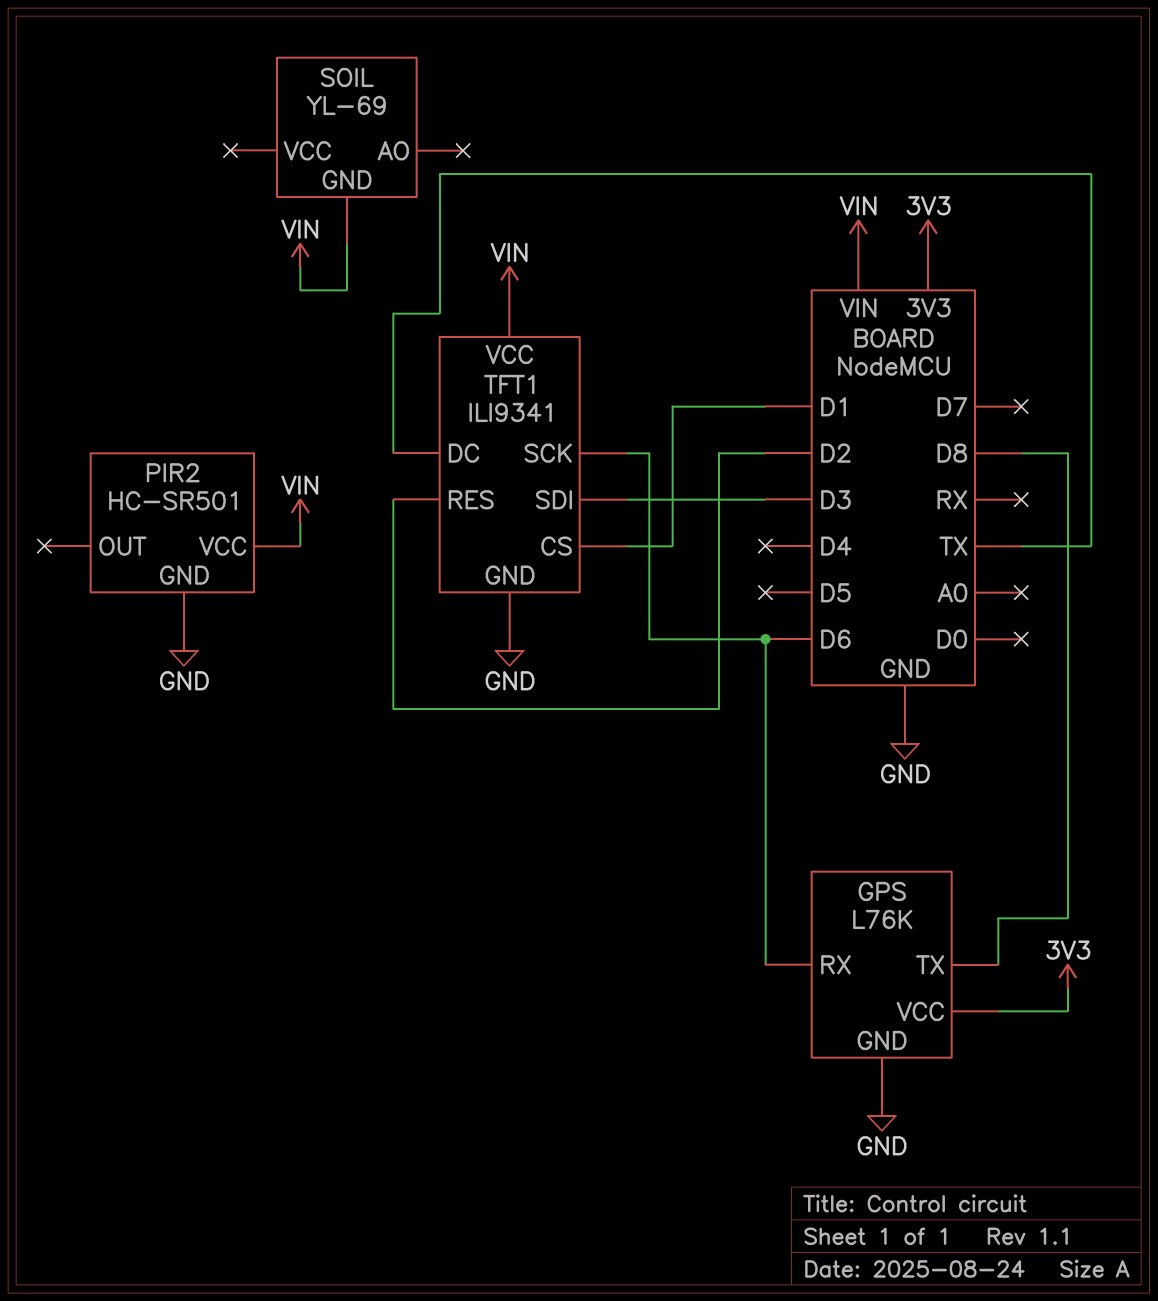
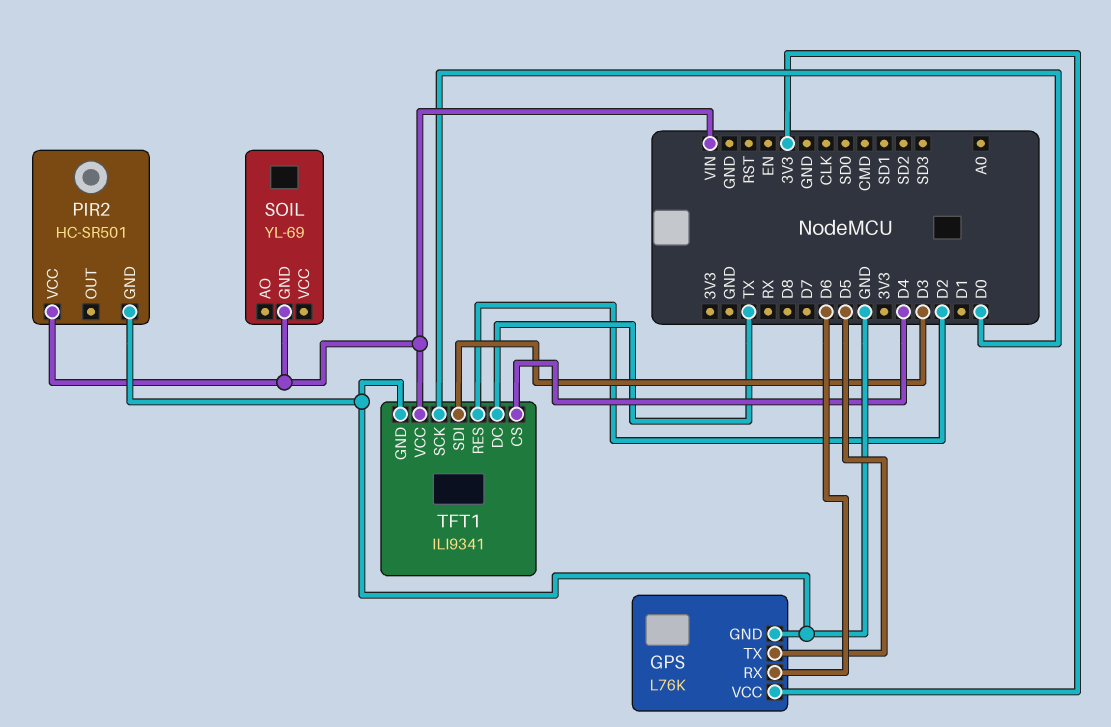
GPS pin TX: D8 -> D5
TFT1 pin CS: D1 -> D4
TFT1 pin SCK: D6 -> D0

